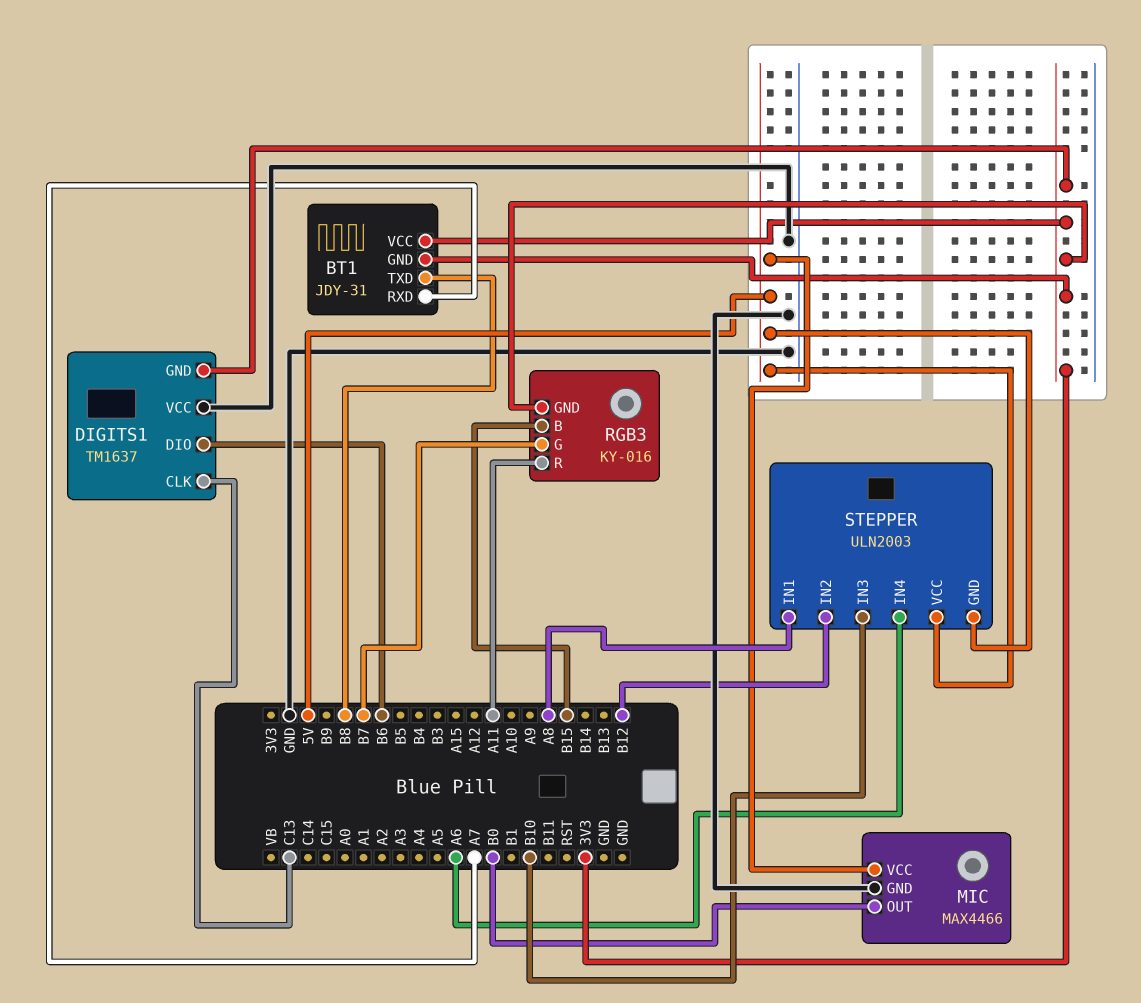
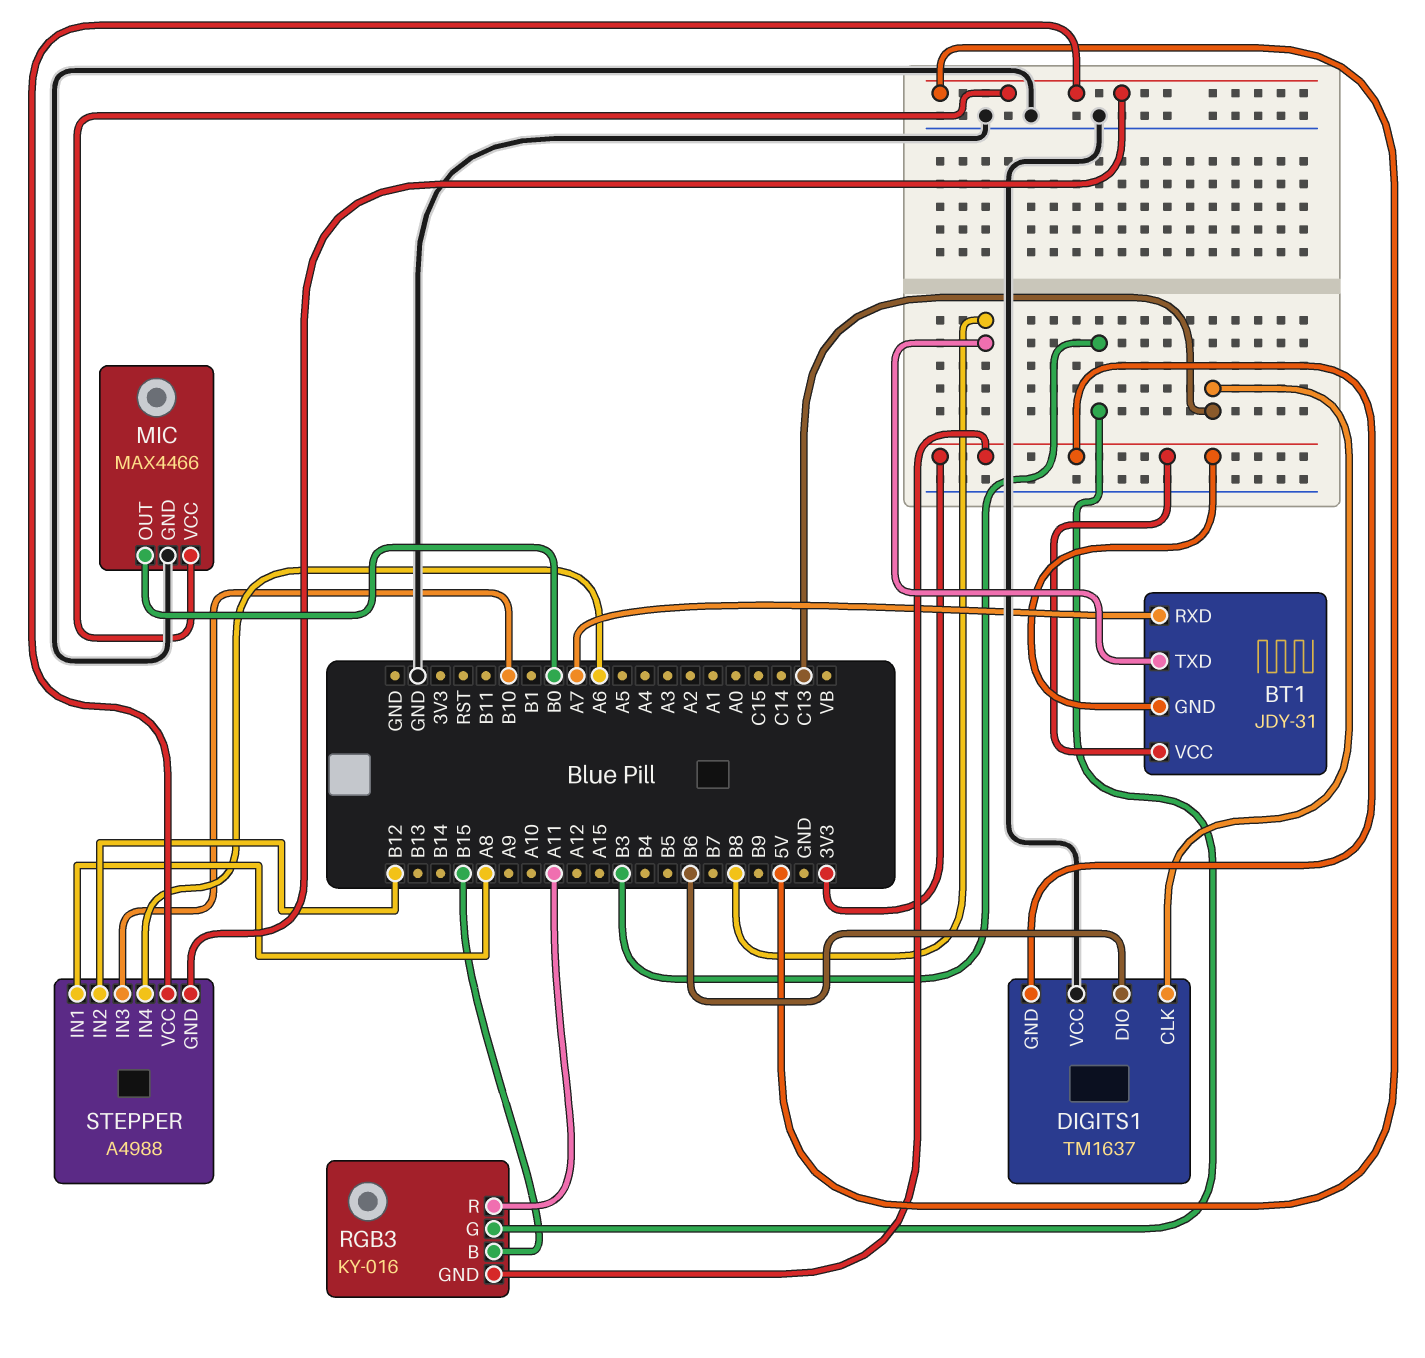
RGB3 pin G: B7 -> B3
STEPPER: ULN2003 -> A4988

